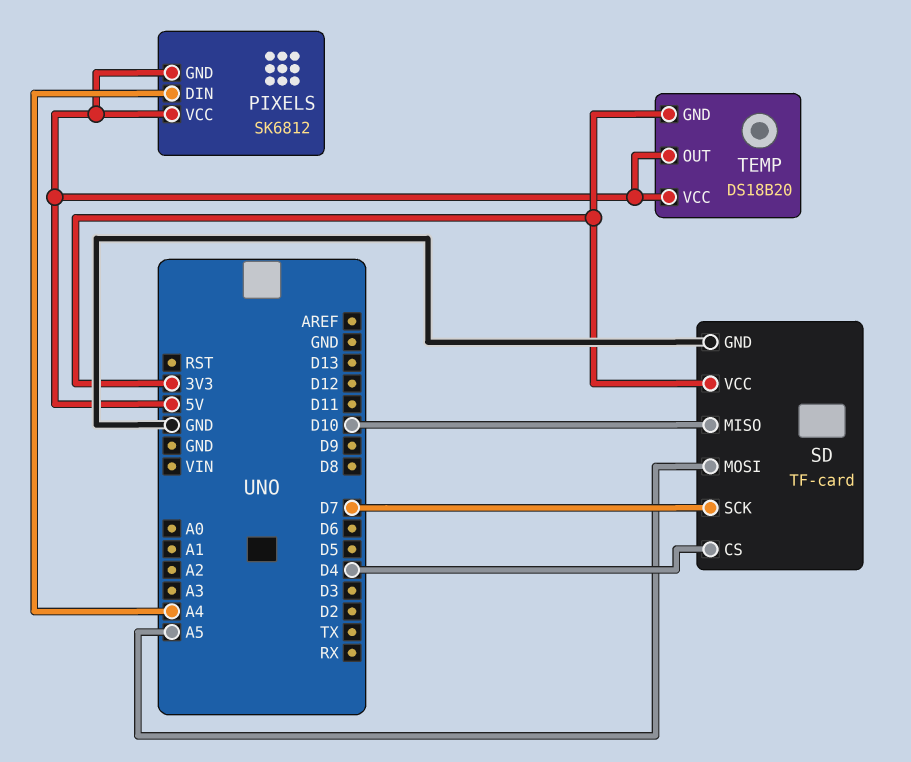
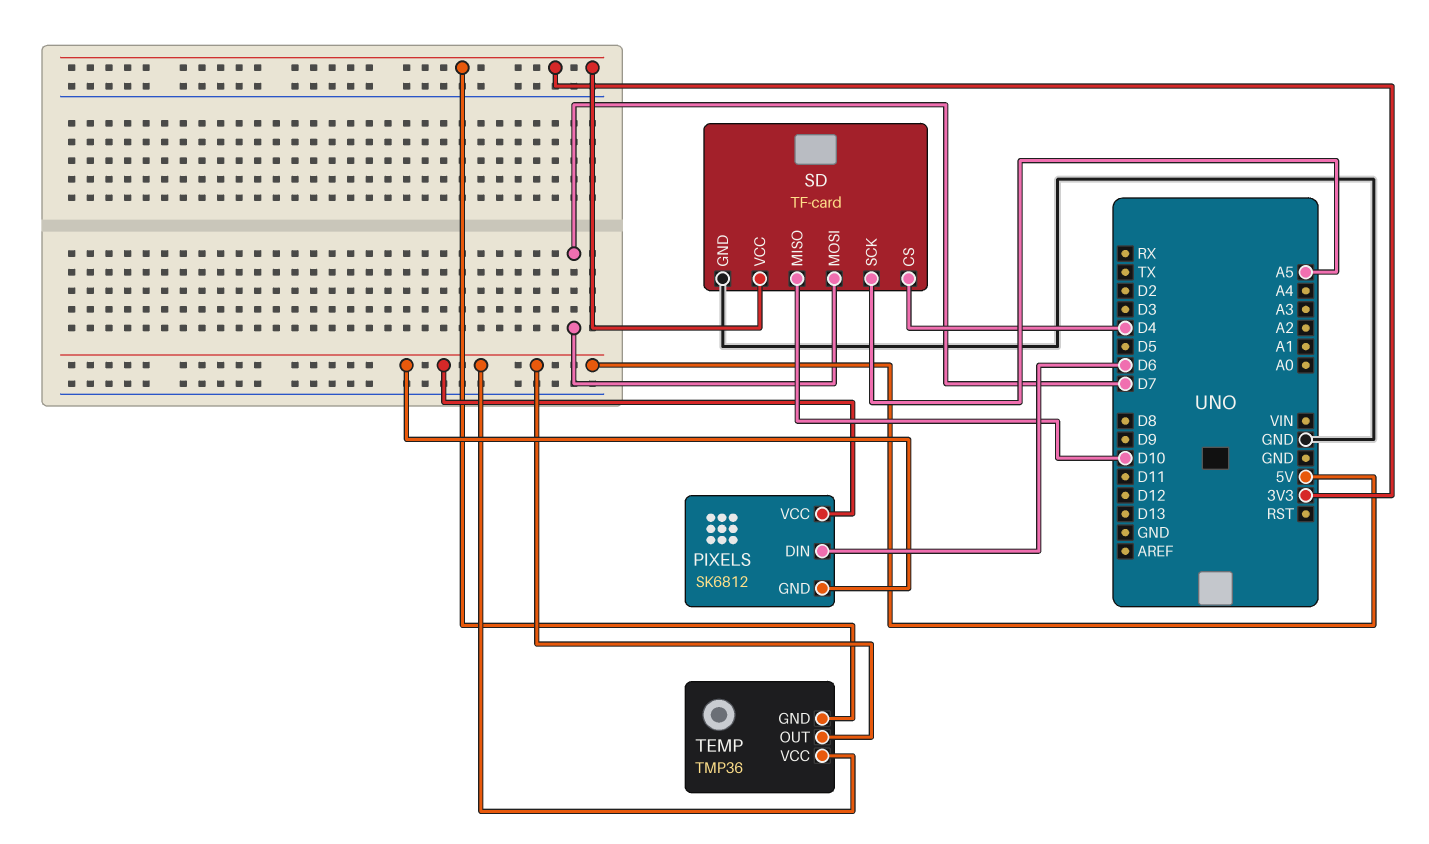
PIXELS pin DIN: A4 -> D6
SD pin MOSI: A5 -> D7
SD pin SCK: D7 -> A5
TEMP: DS18B20 -> TMP36

